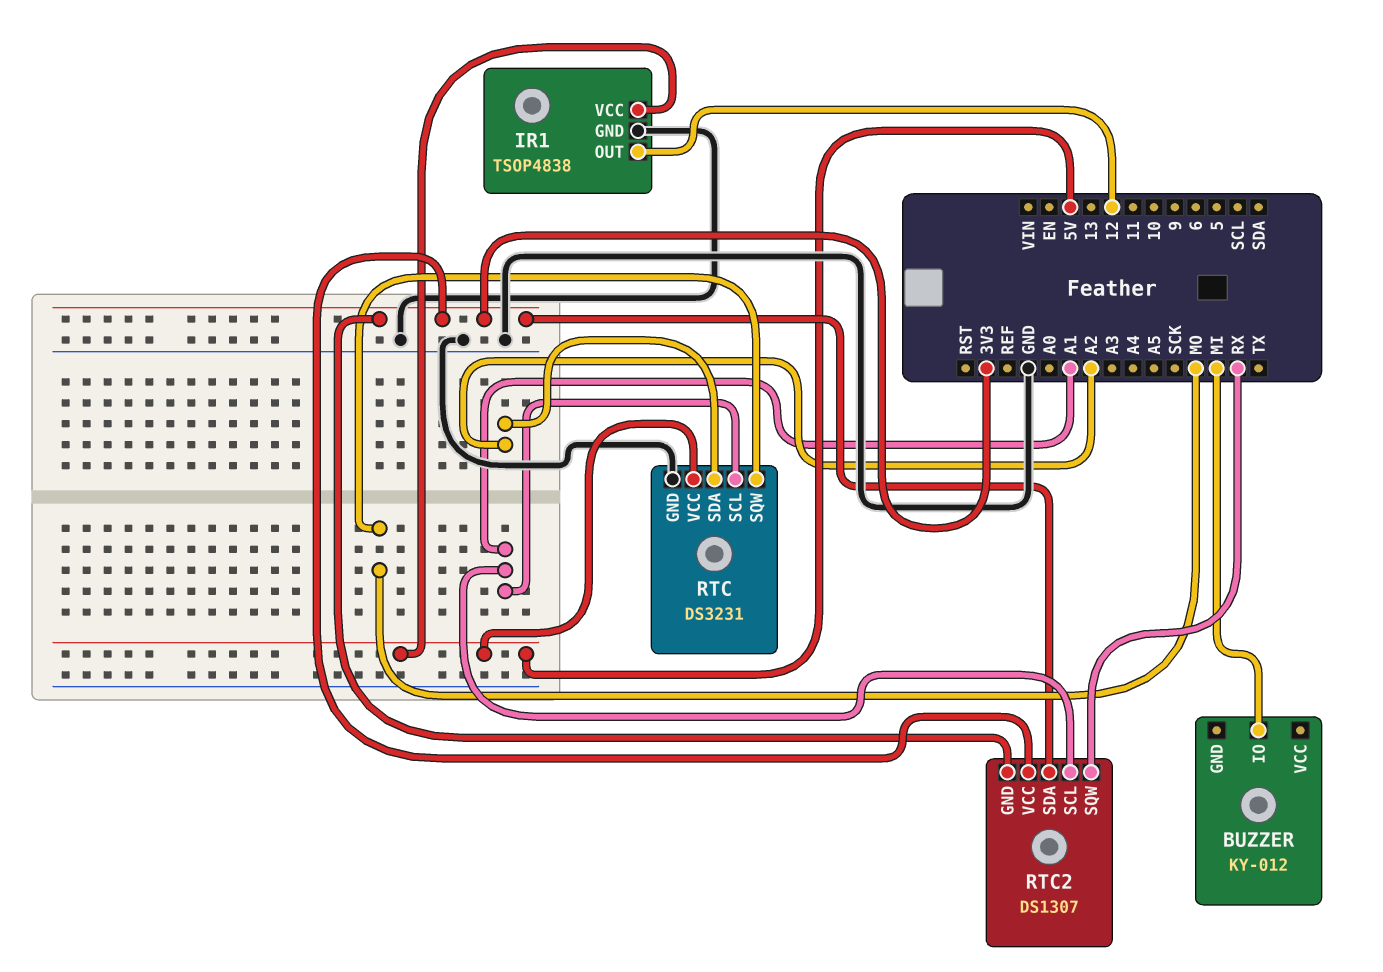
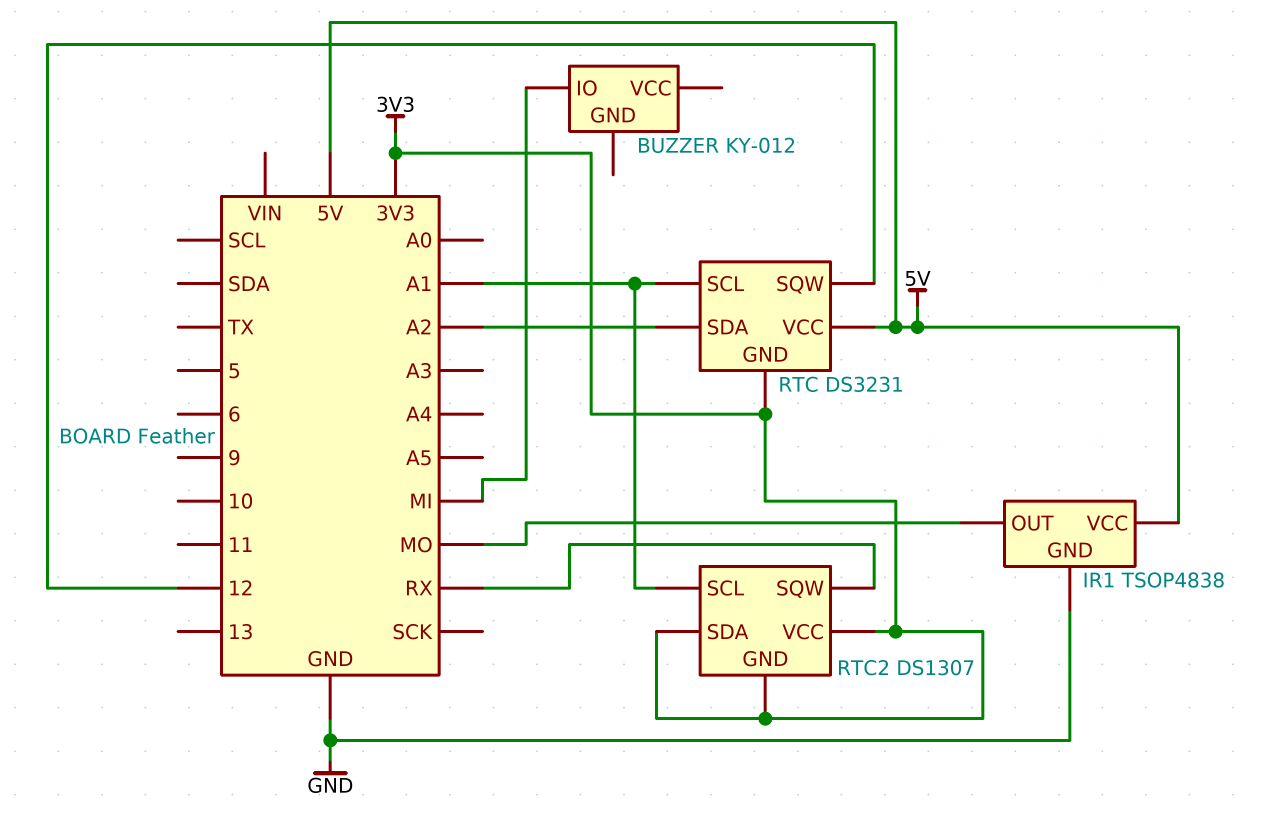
IR1 pin OUT: 12 -> MO
RTC pin GND: GND -> 3V3
RTC pin SQW: MO -> 12

